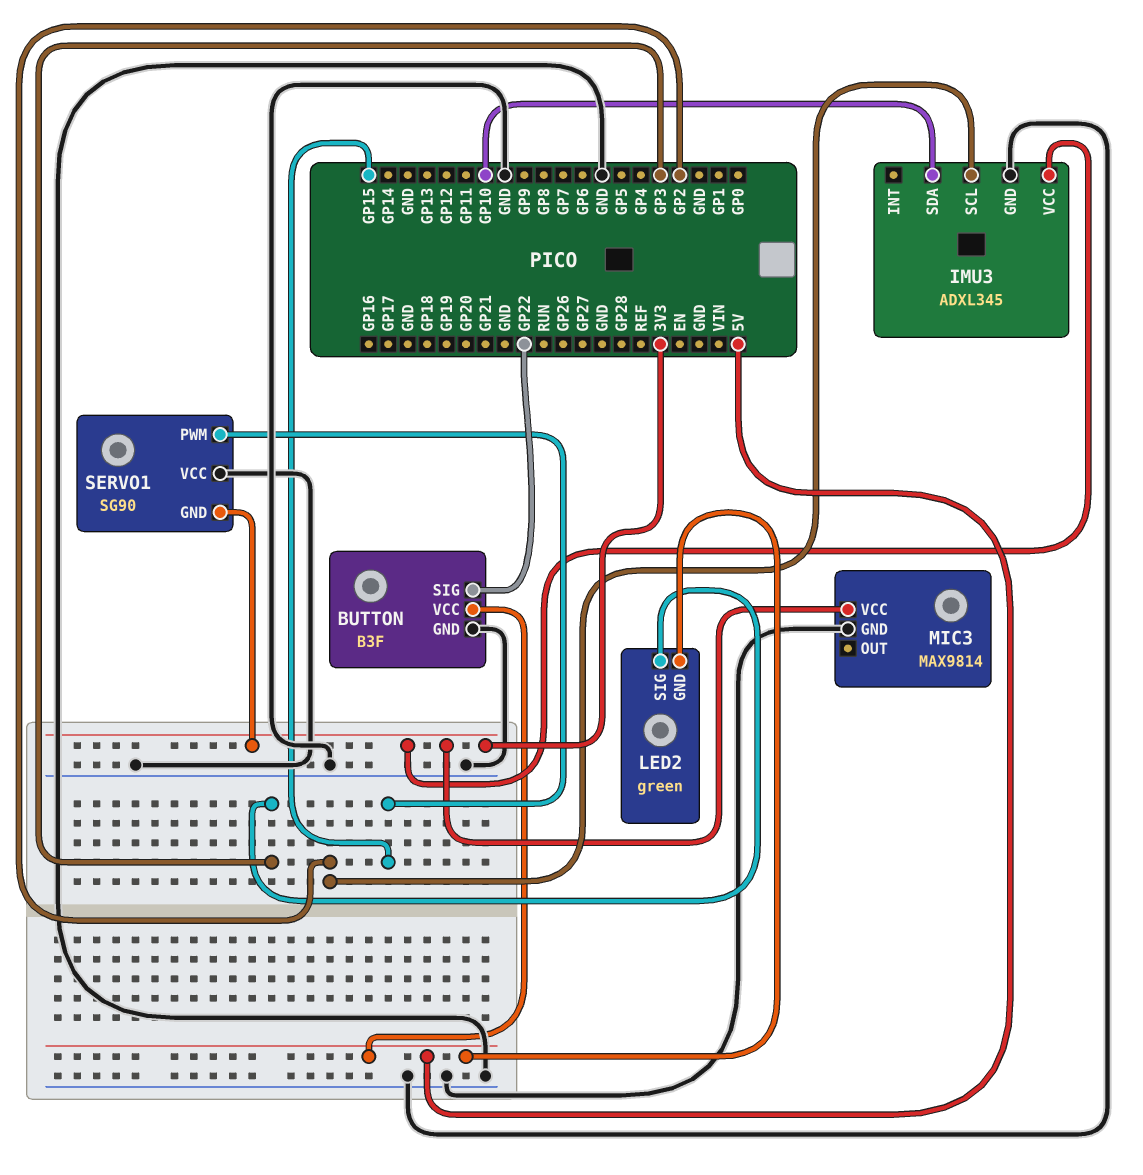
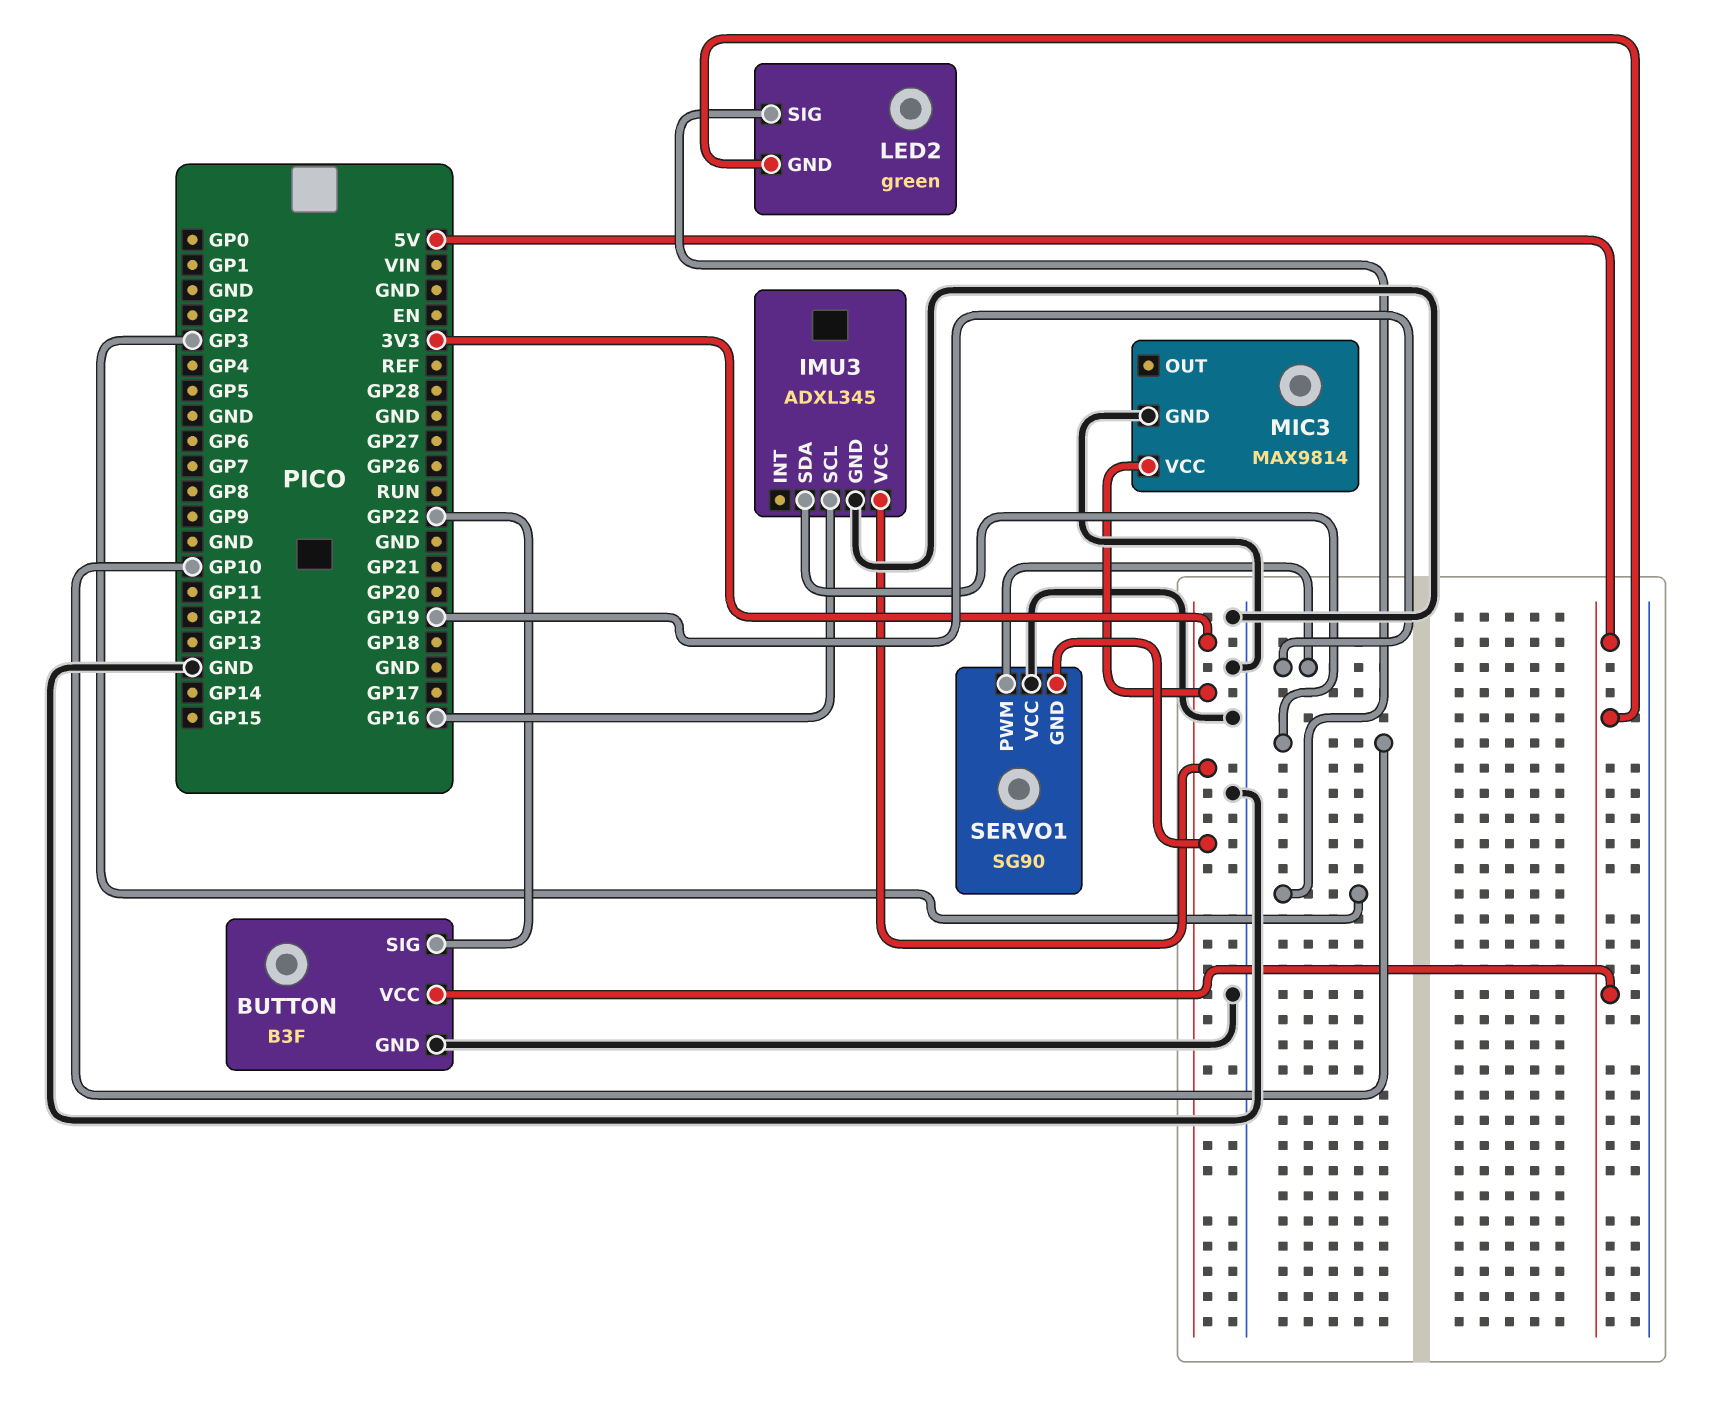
IMU3 pin SCL: GP2 -> GP16
SERVO1 pin PWM: GP15 -> GP19

